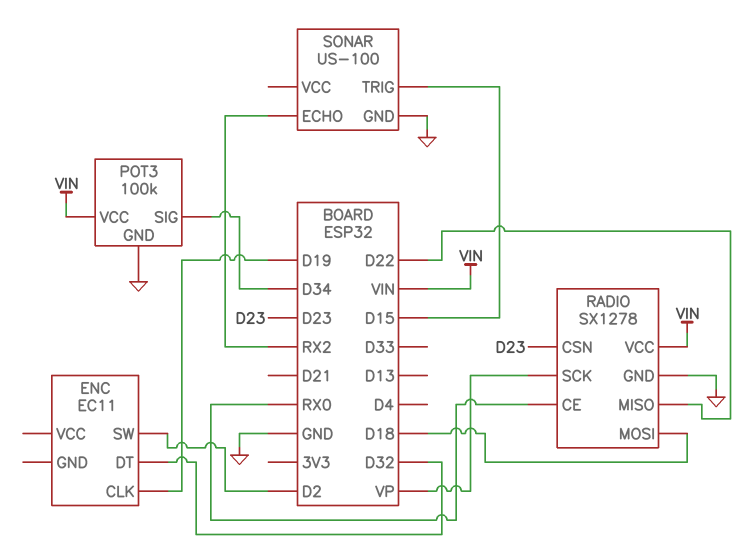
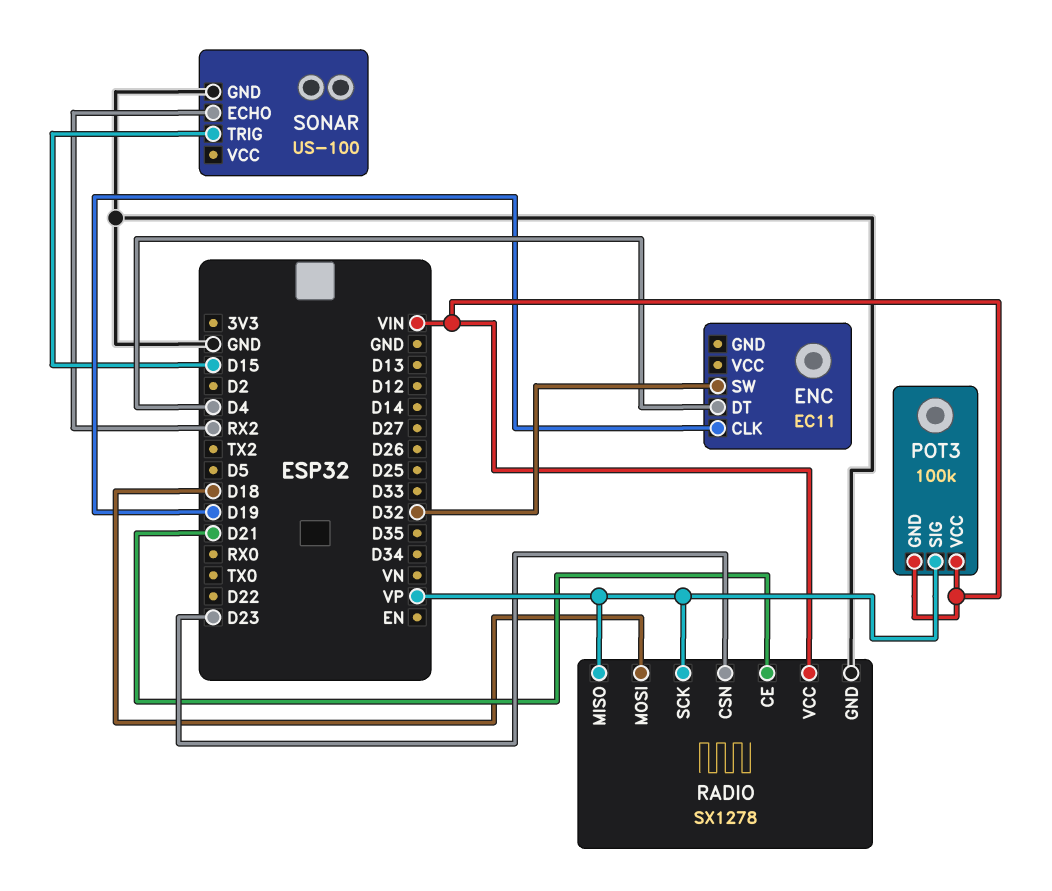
ENC pin DT: D32 -> D4
ENC pin SW: D2 -> D32
POT3 pin GND: GND -> VIN
POT3 pin SIG: D34 -> VP
RADIO pin CE: RX0 -> D21
RADIO pin MISO: D22 -> VP

